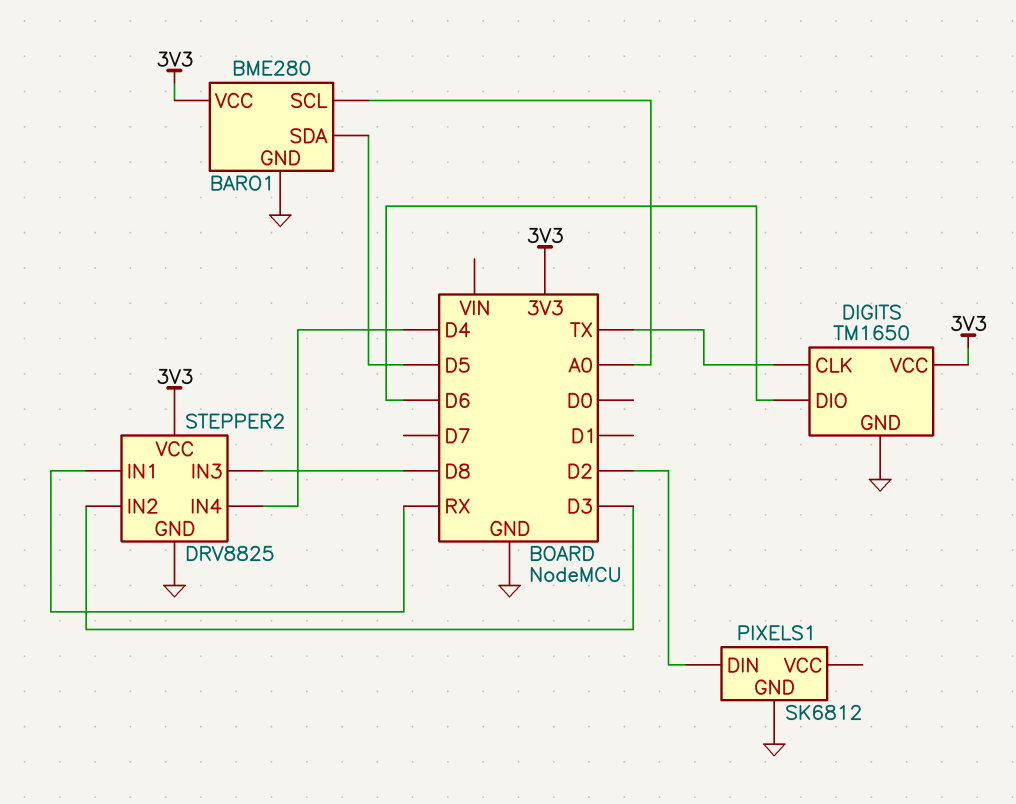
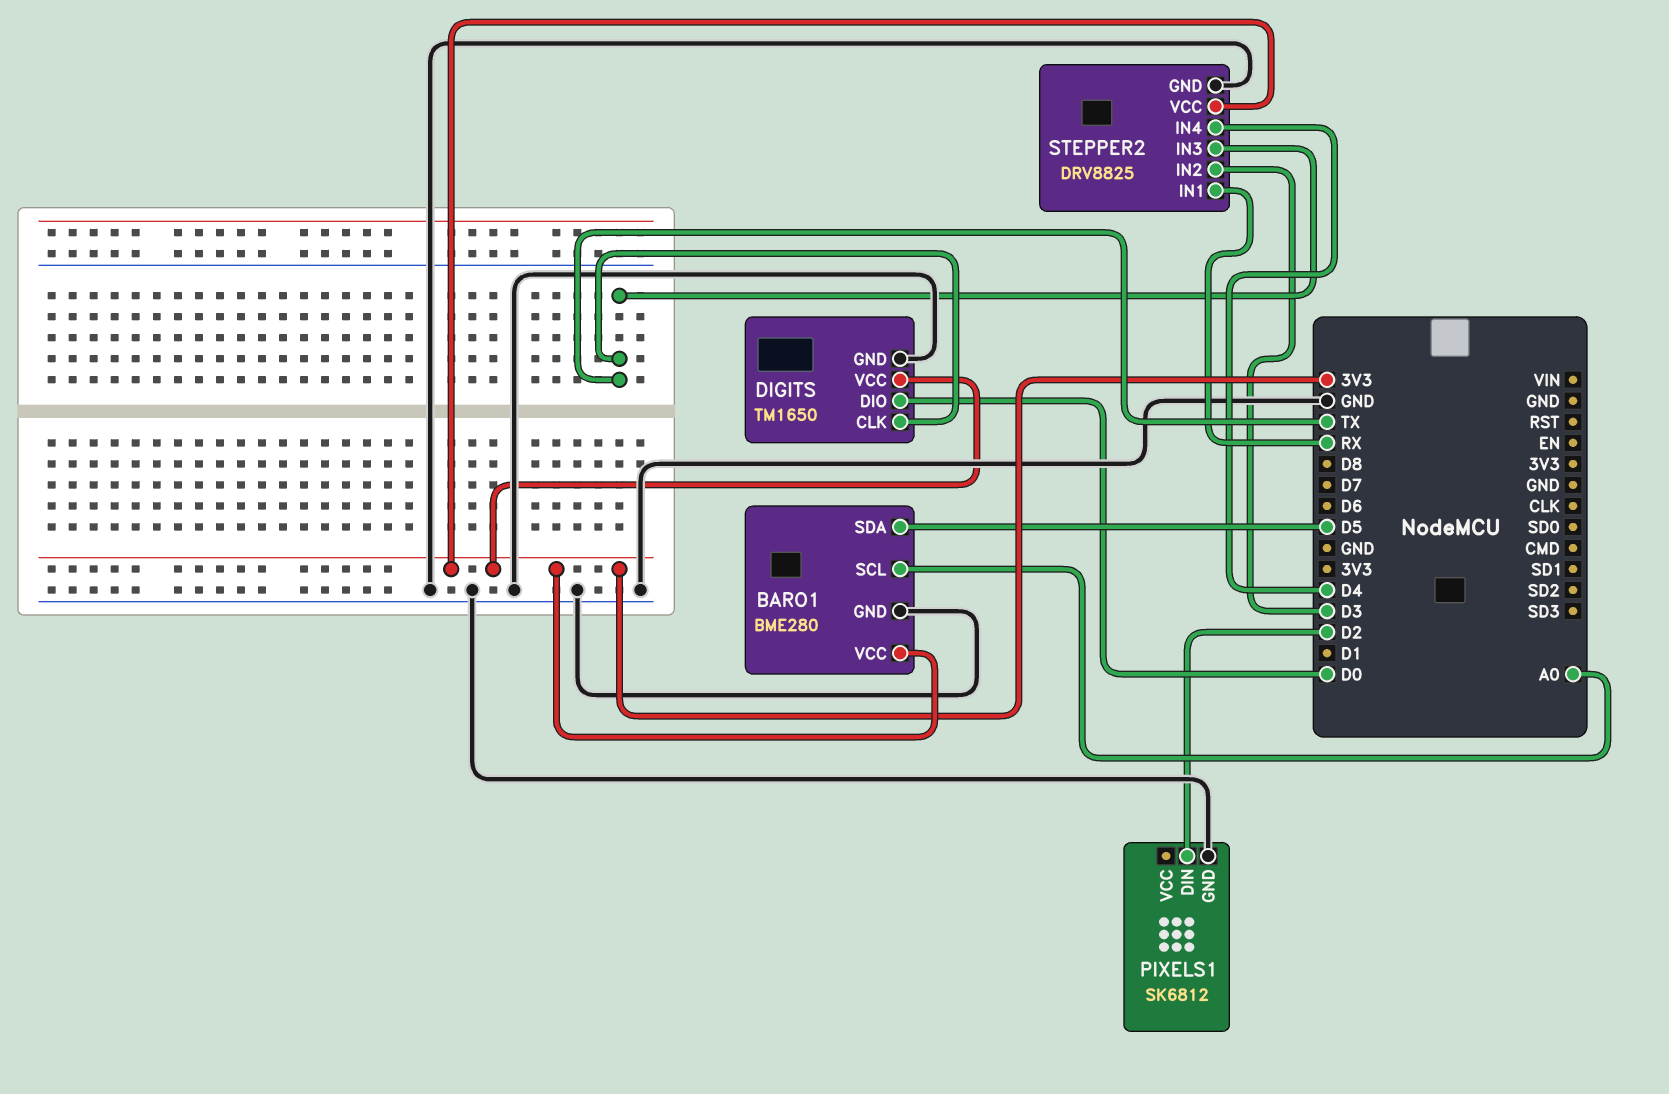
DIGITS pin DIO: D6 -> D0
STEPPER2 pin IN3: D8 -> TX

